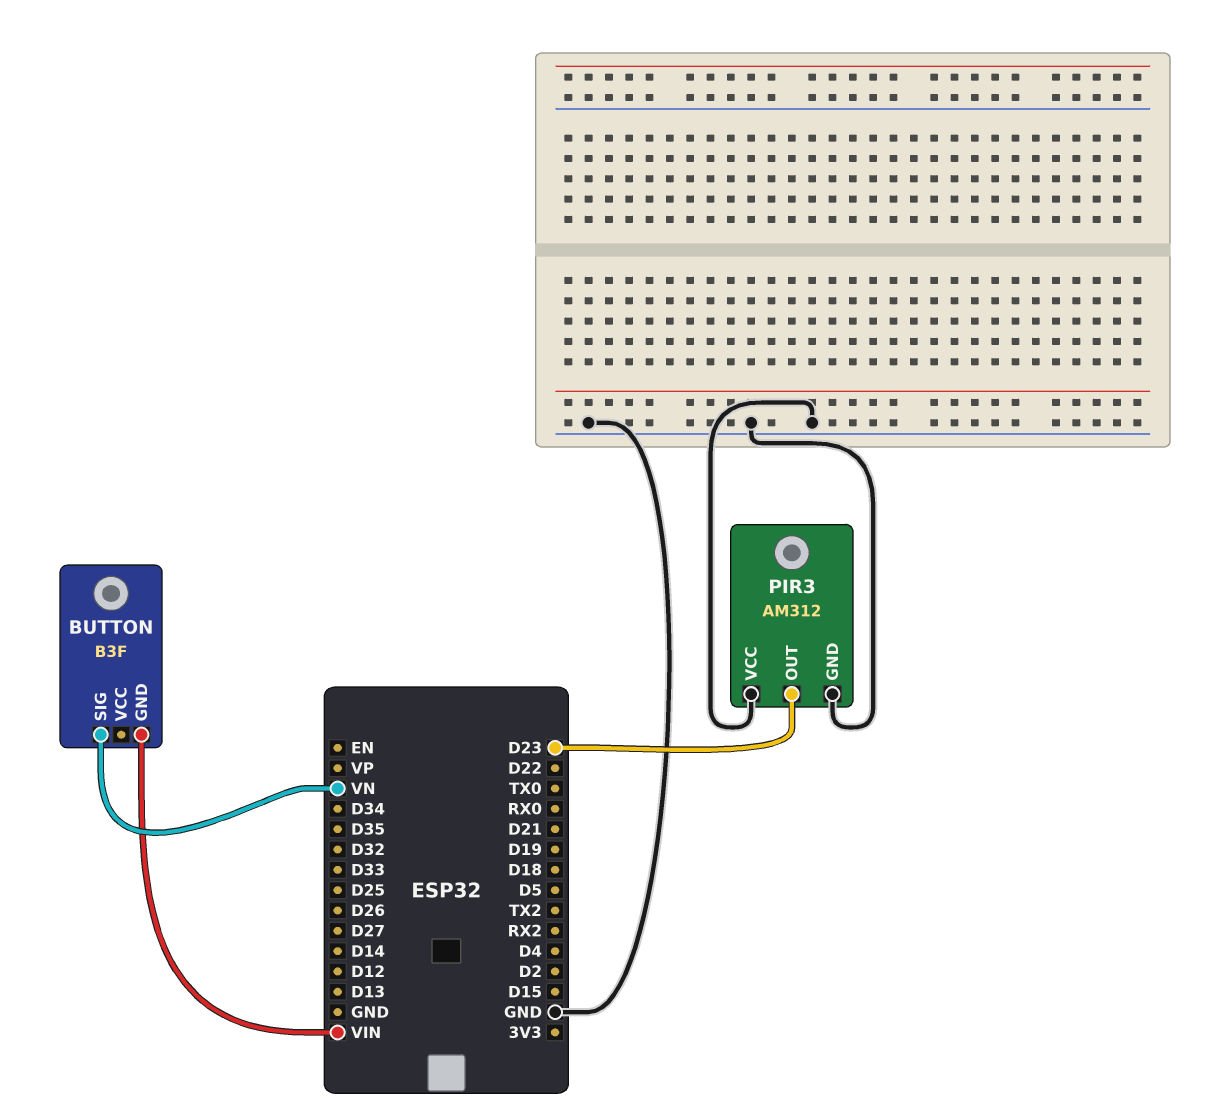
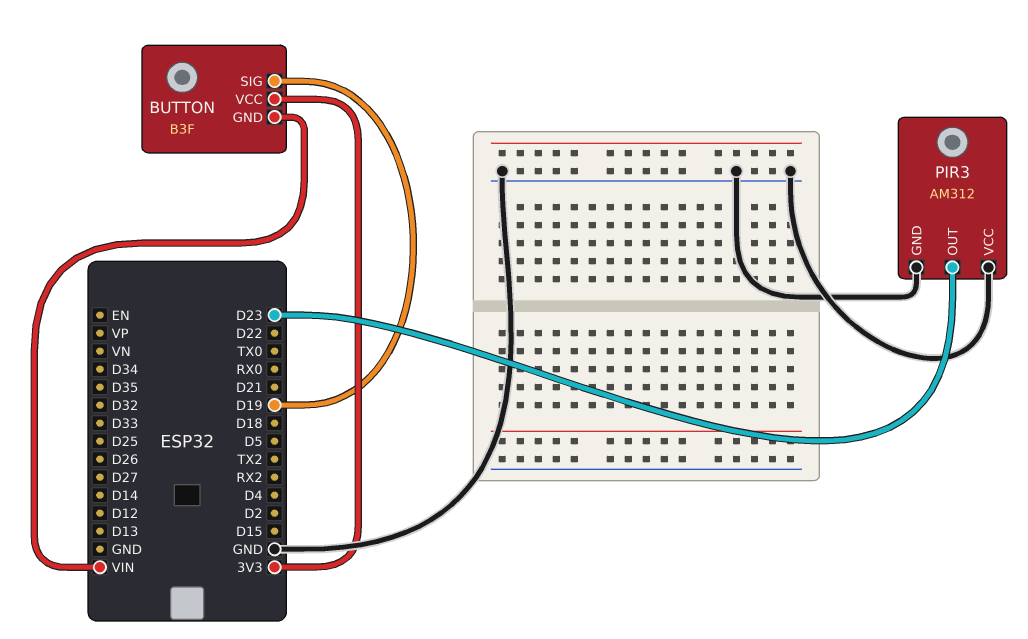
BUTTON pin SIG: VN -> D19
BUTTON pin VCC: none -> 3V3

